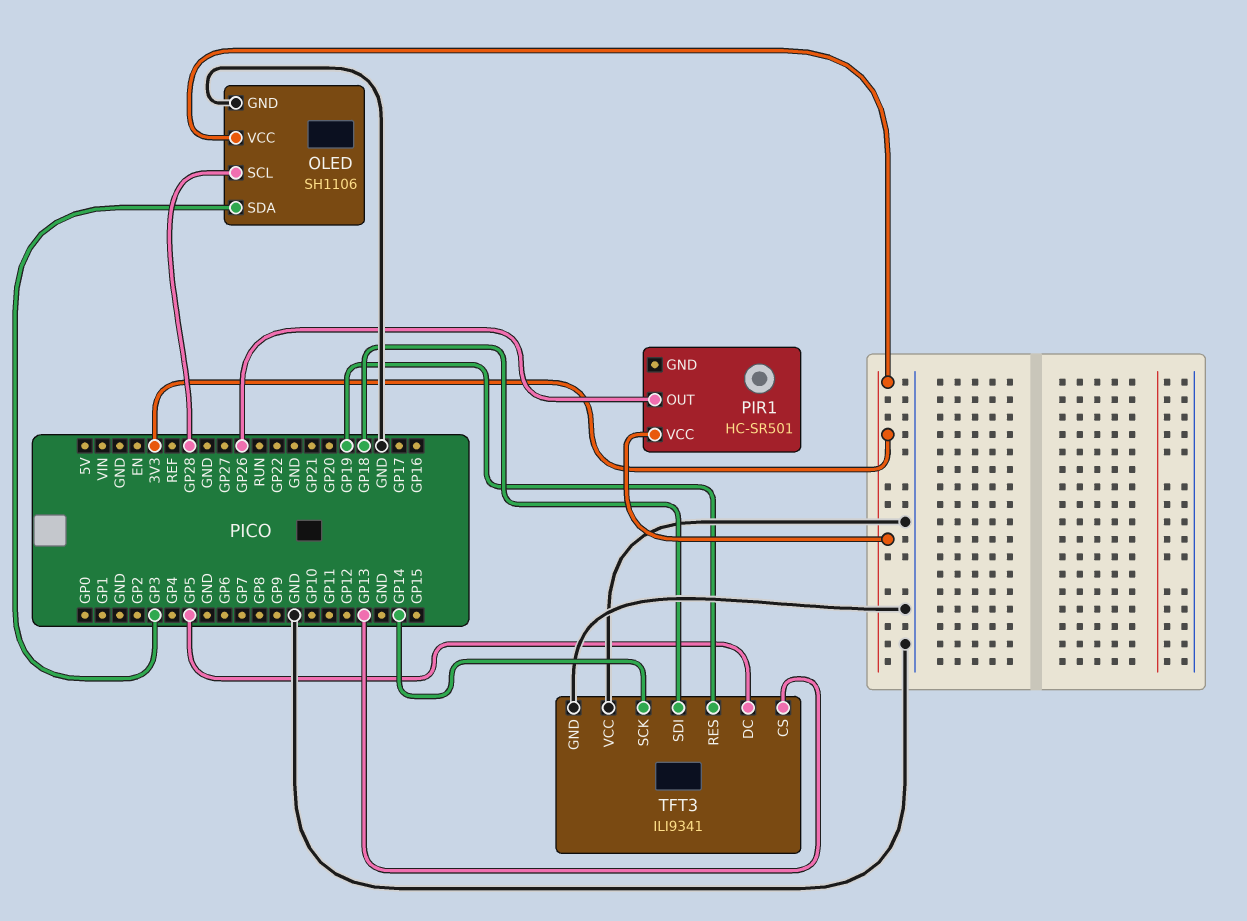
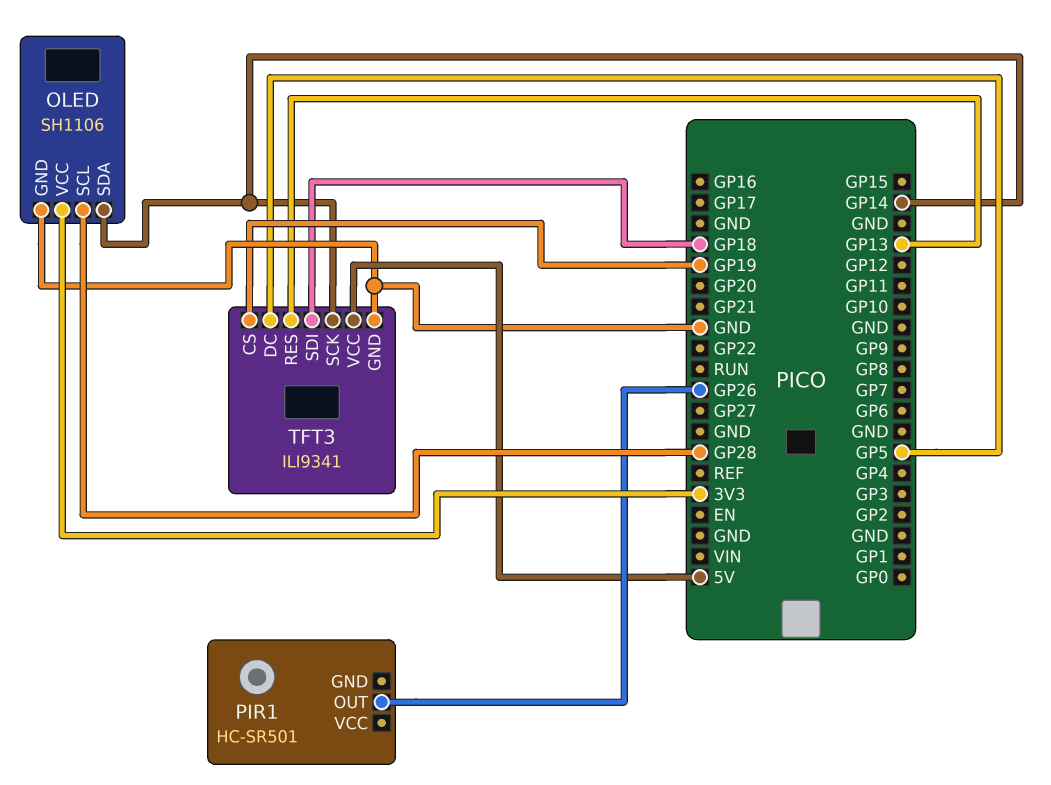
OLED pin SDA: GP3 -> GP14
PIR1 pin VCC: 3V3 -> none
TFT3 pin CS: GP13 -> GP19
TFT3 pin RES: GP19 -> GP13
TFT3 pin VCC: GND -> 5V

